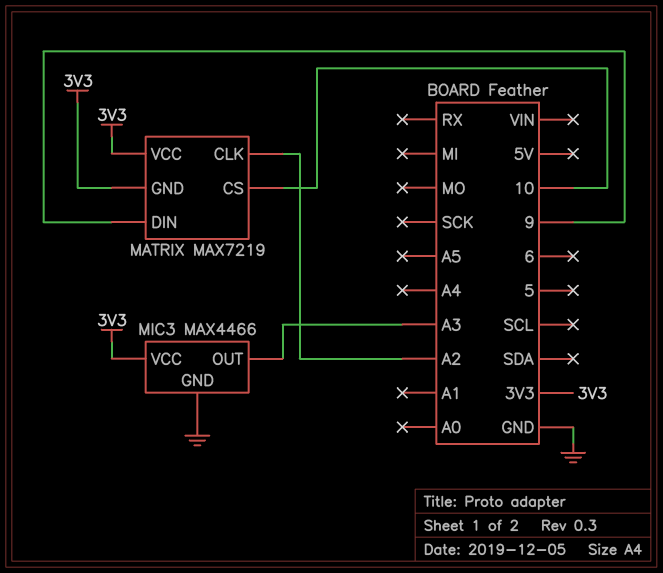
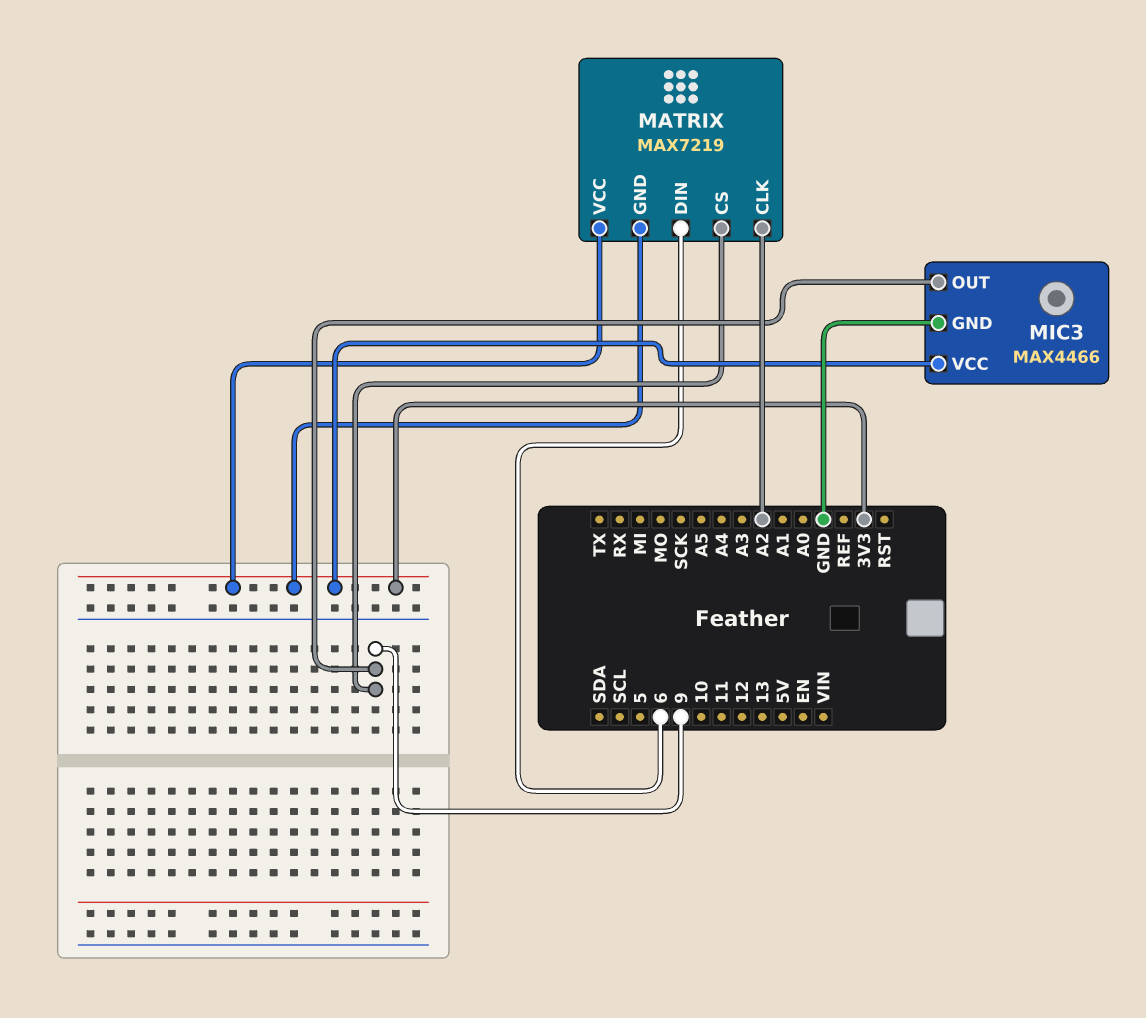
MATRIX pin CS: 10 -> 9
MATRIX pin DIN: 9 -> 6
MIC3 pin OUT: A3 -> 9

